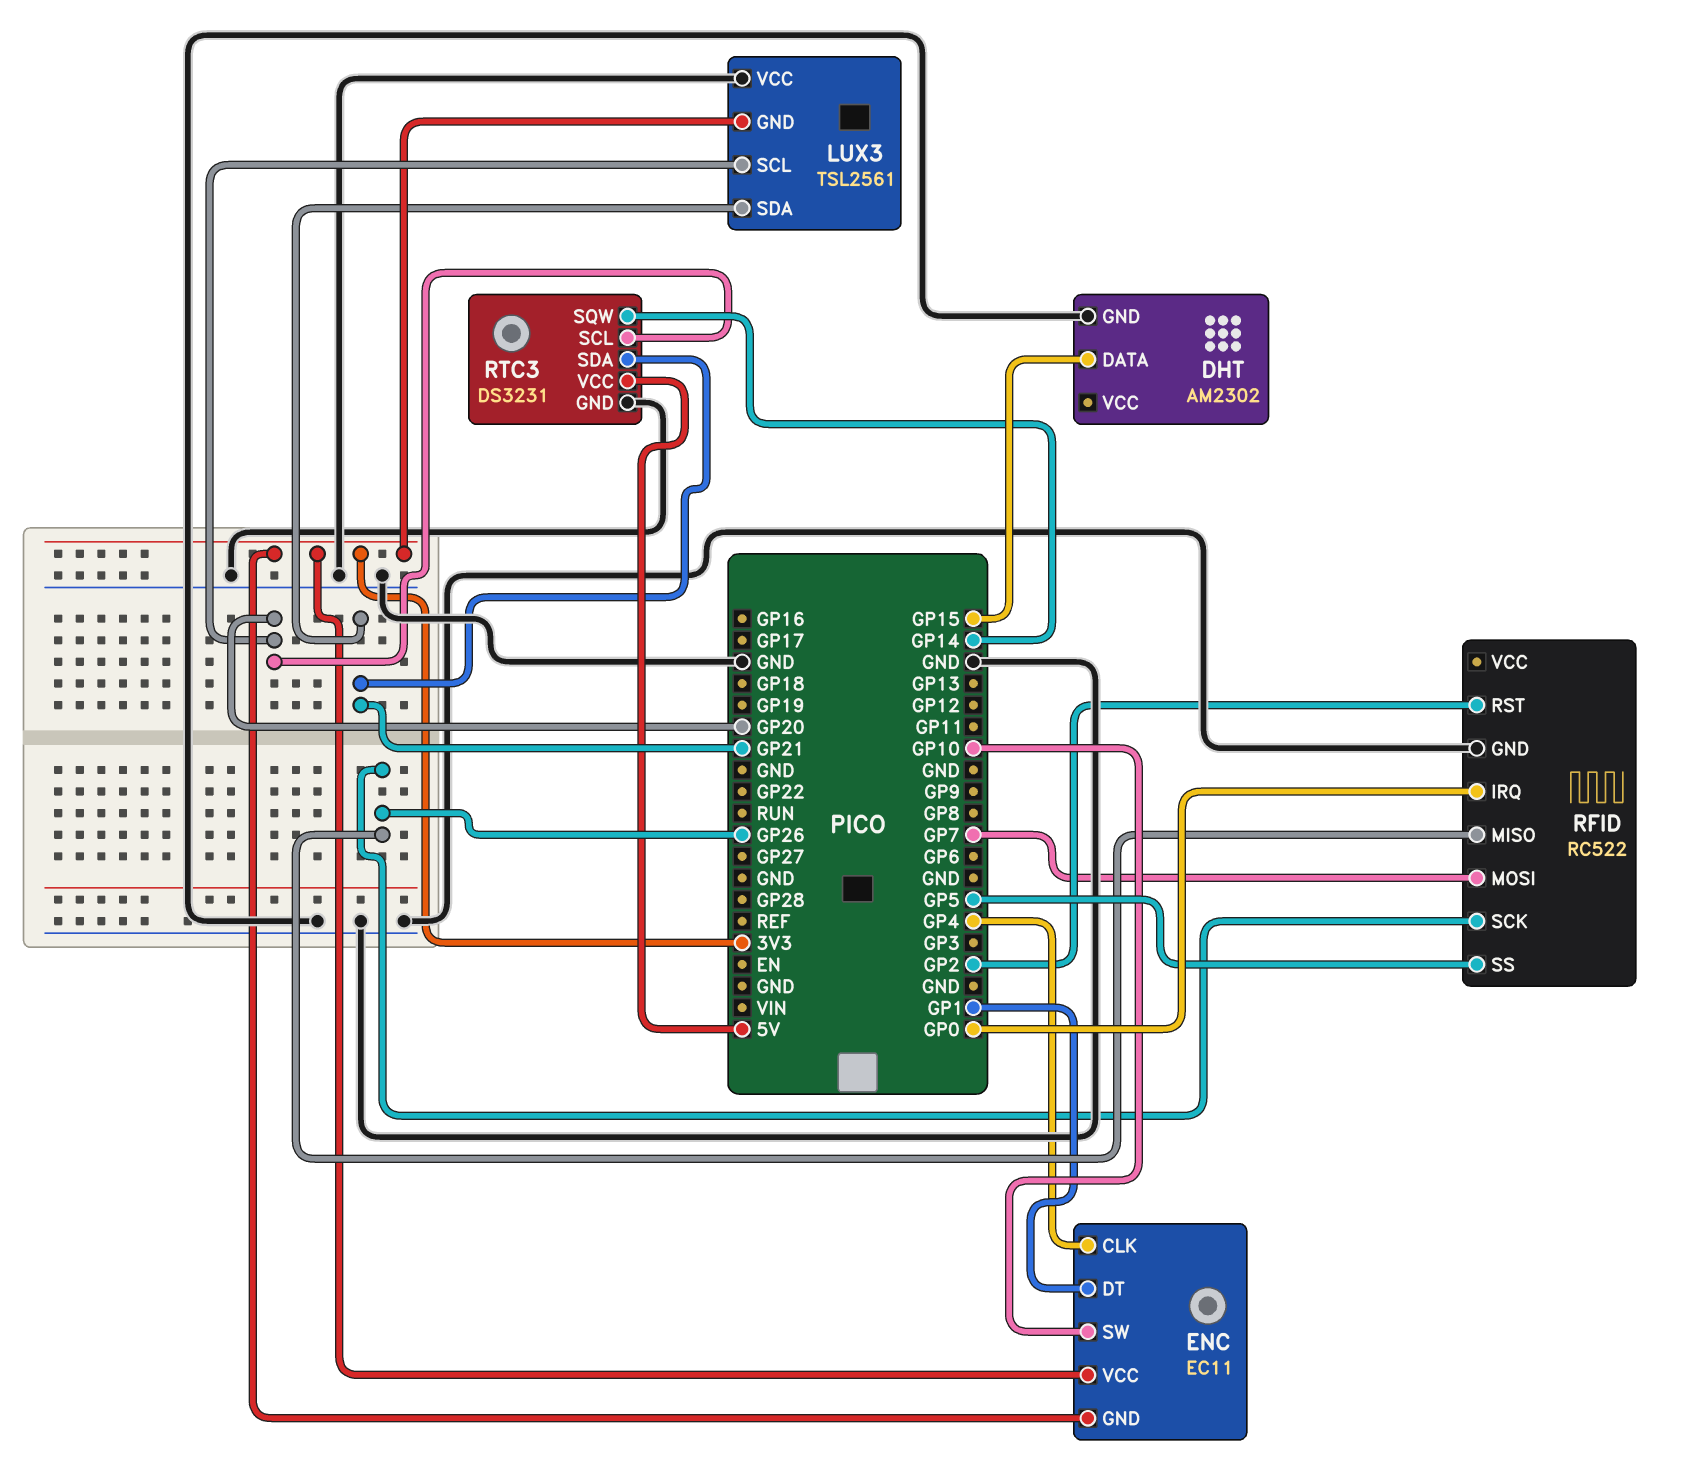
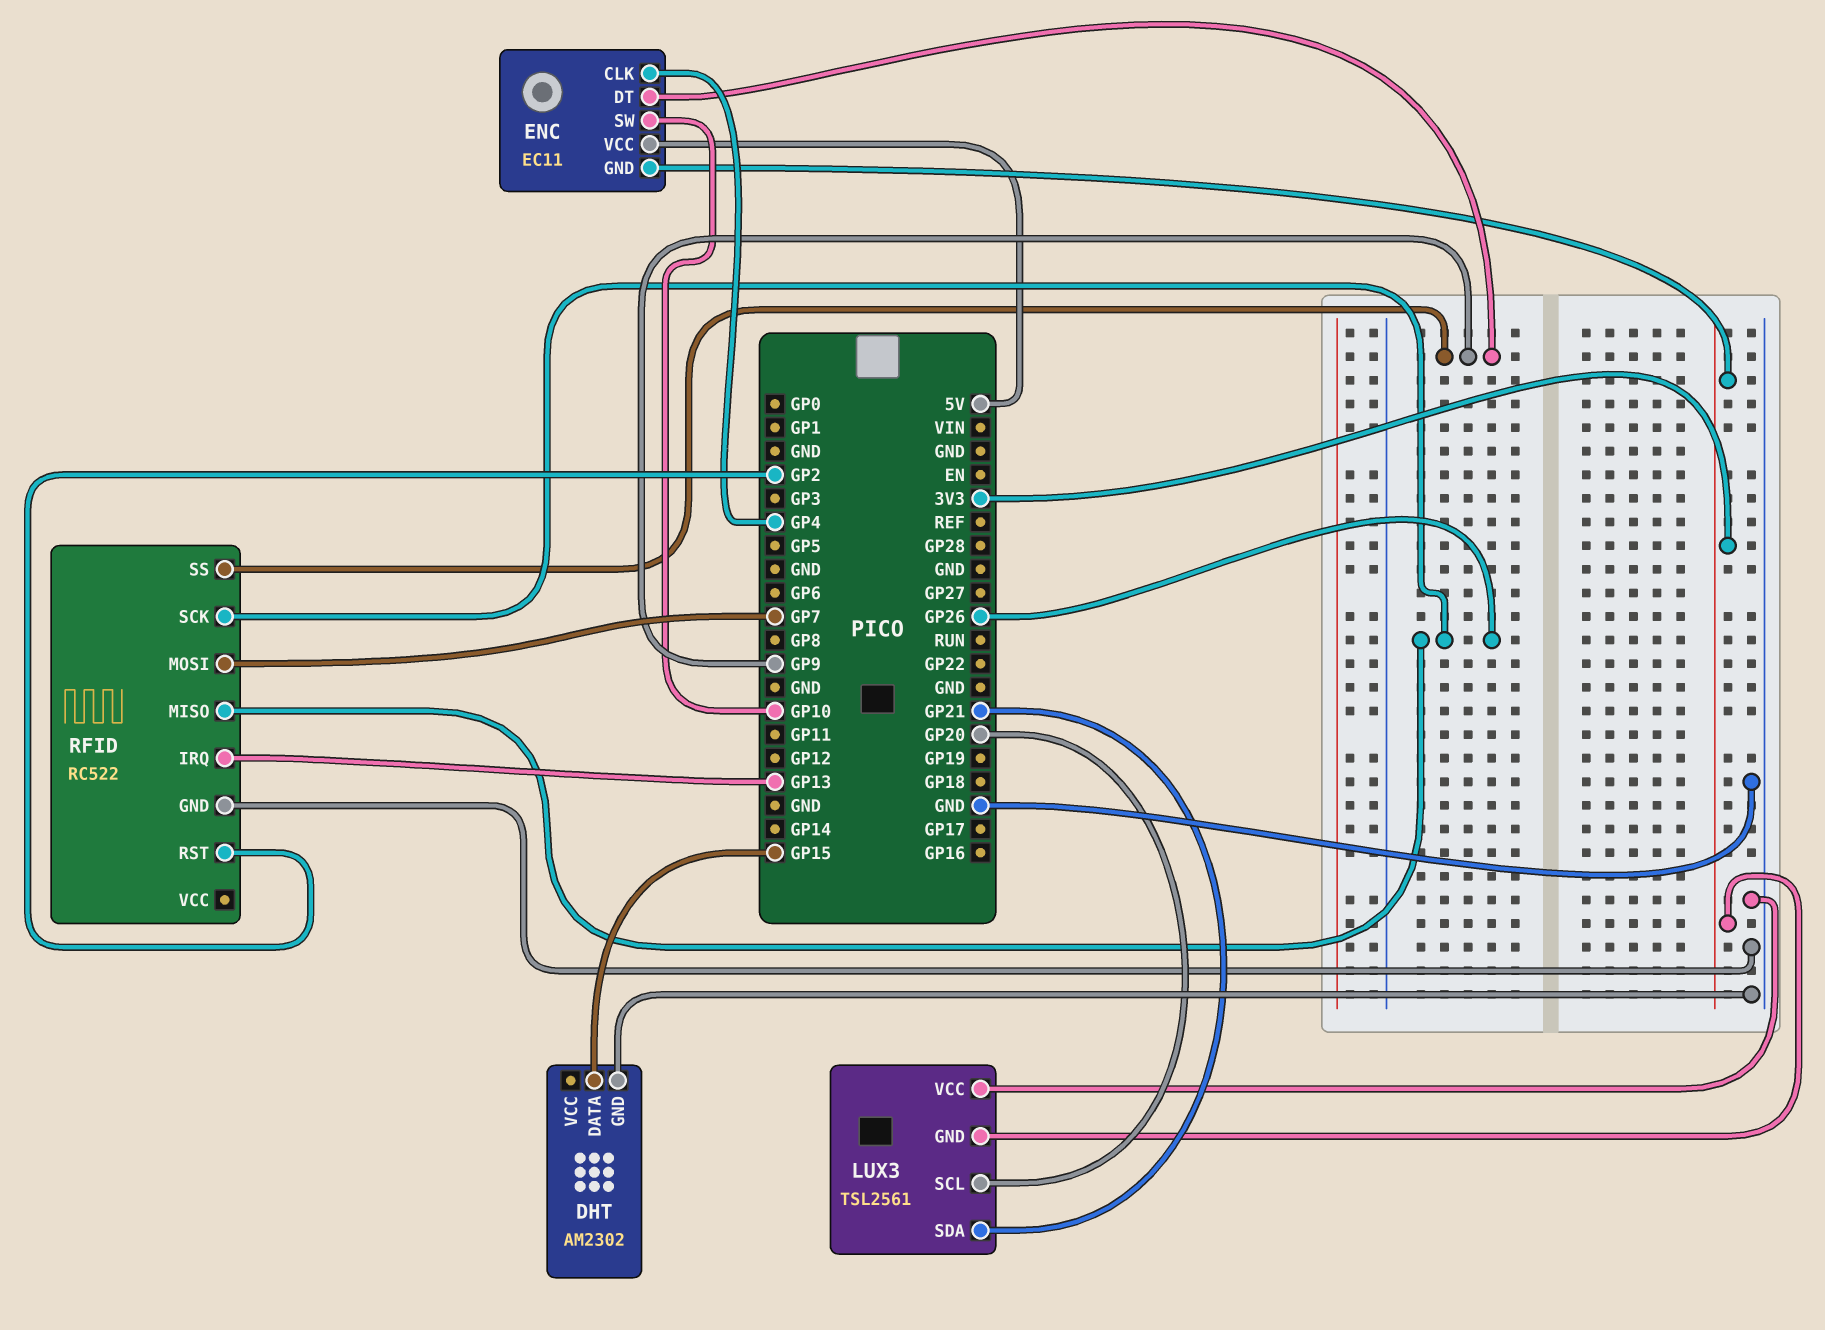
ENC pin DT: GP1 -> GP9
ENC pin VCC: 3V3 -> 5V
RFID pin IRQ: GP0 -> GP13
RFID pin SS: GP5 -> GP9
RTC3: DS3231 -> none
RTC3 pin GND: GND -> none
RTC3 pin SCL: GP20 -> none
RTC3 pin SDA: GP21 -> none
RTC3 pin SQW: GP14 -> none
RTC3 pin VCC: 5V -> none

